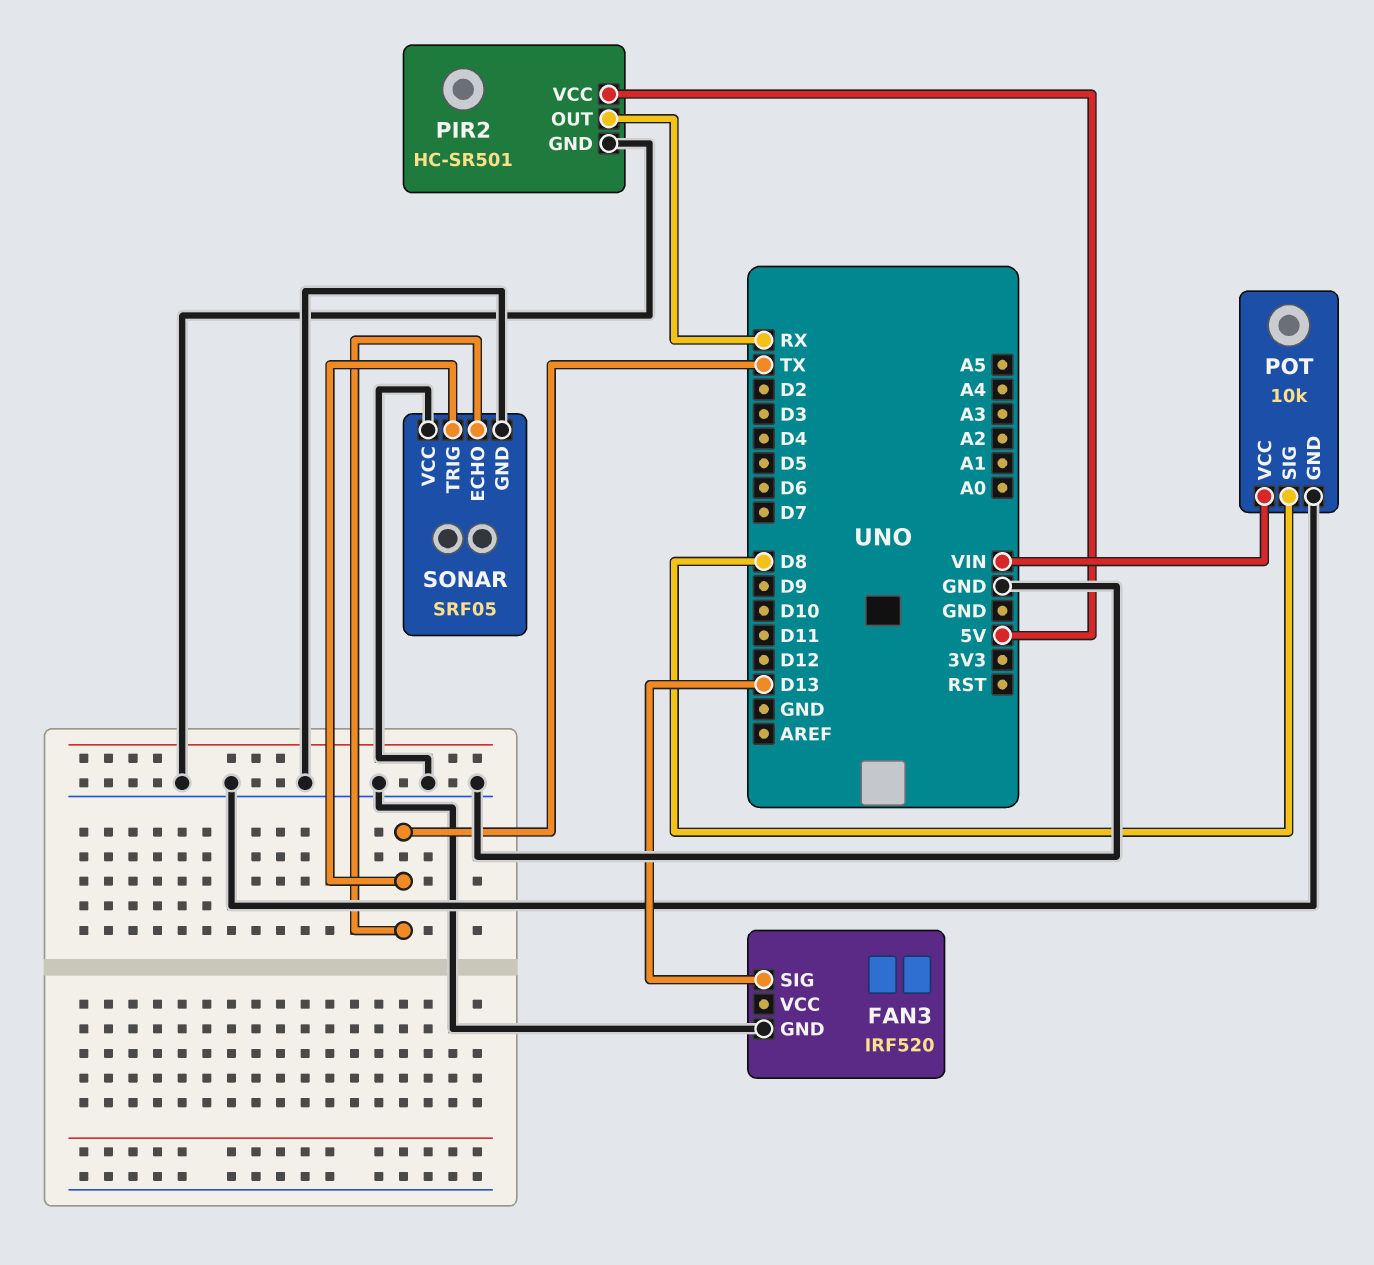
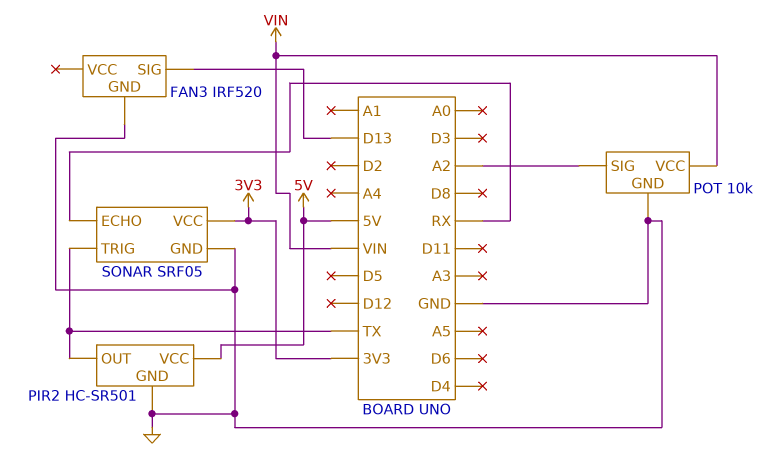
PIR2 pin OUT: RX -> TX
POT pin SIG: D8 -> A2
SONAR pin ECHO: TX -> RX
SONAR pin VCC: GND -> 3V3

